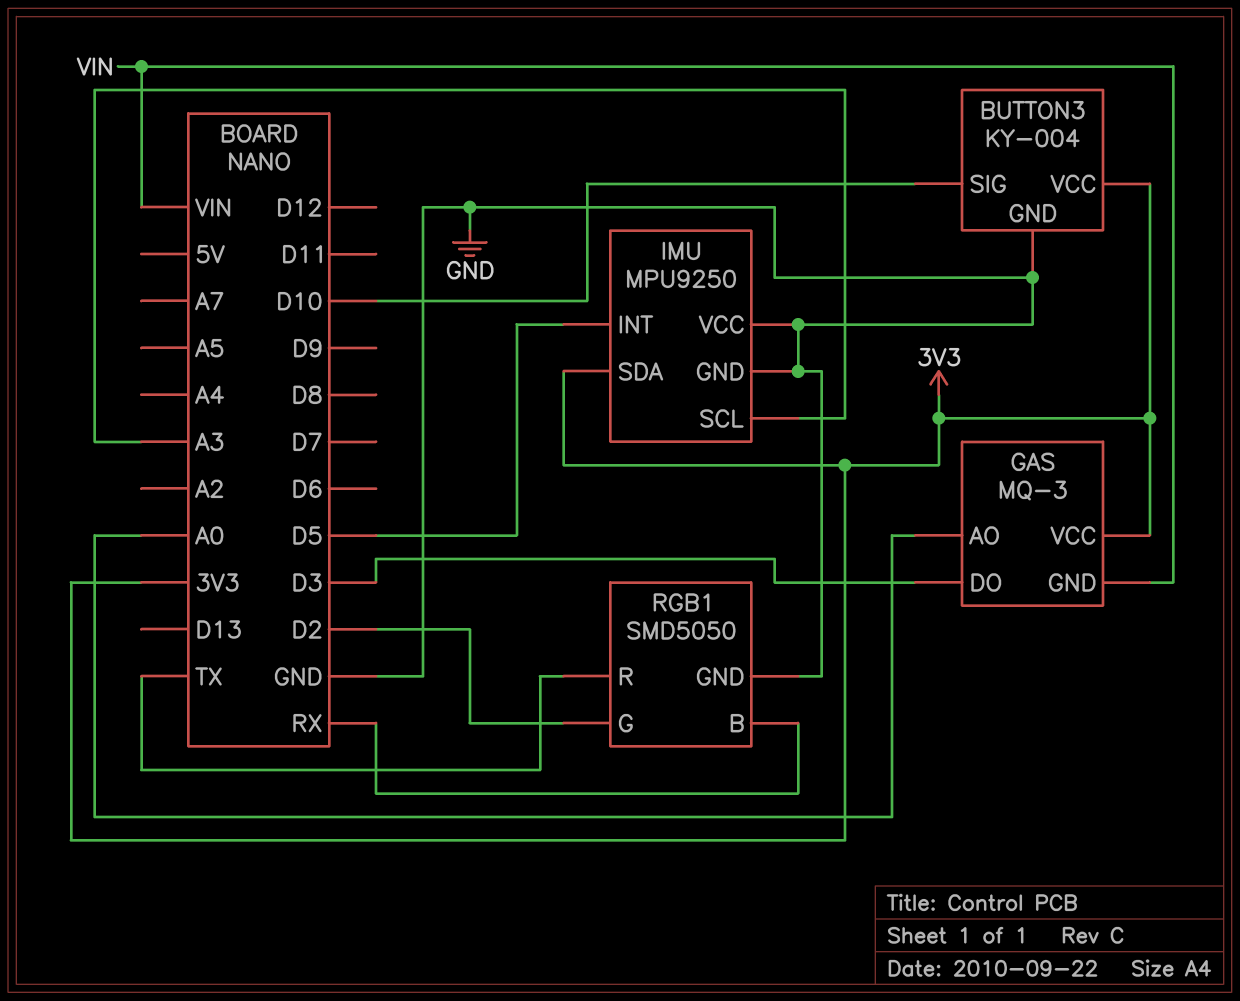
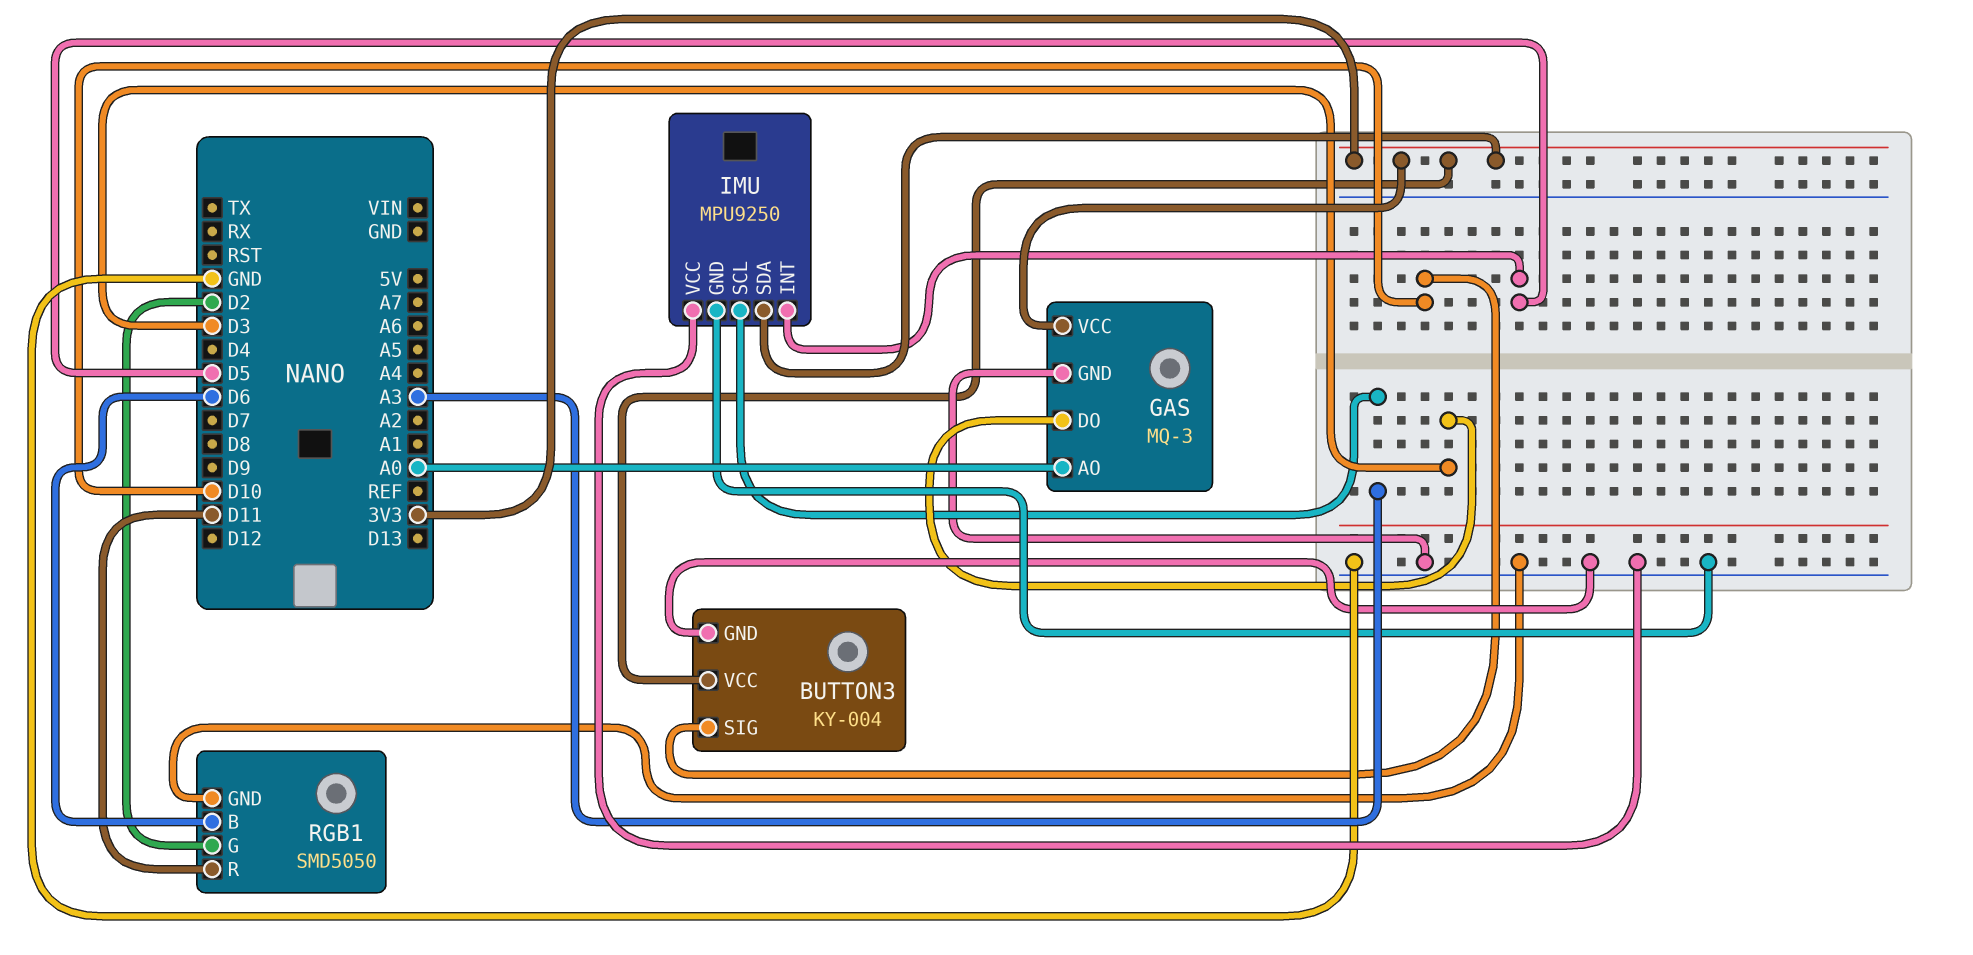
GAS pin GND: VIN -> GND
RGB1 pin B: RX -> D6
RGB1 pin R: TX -> D11

